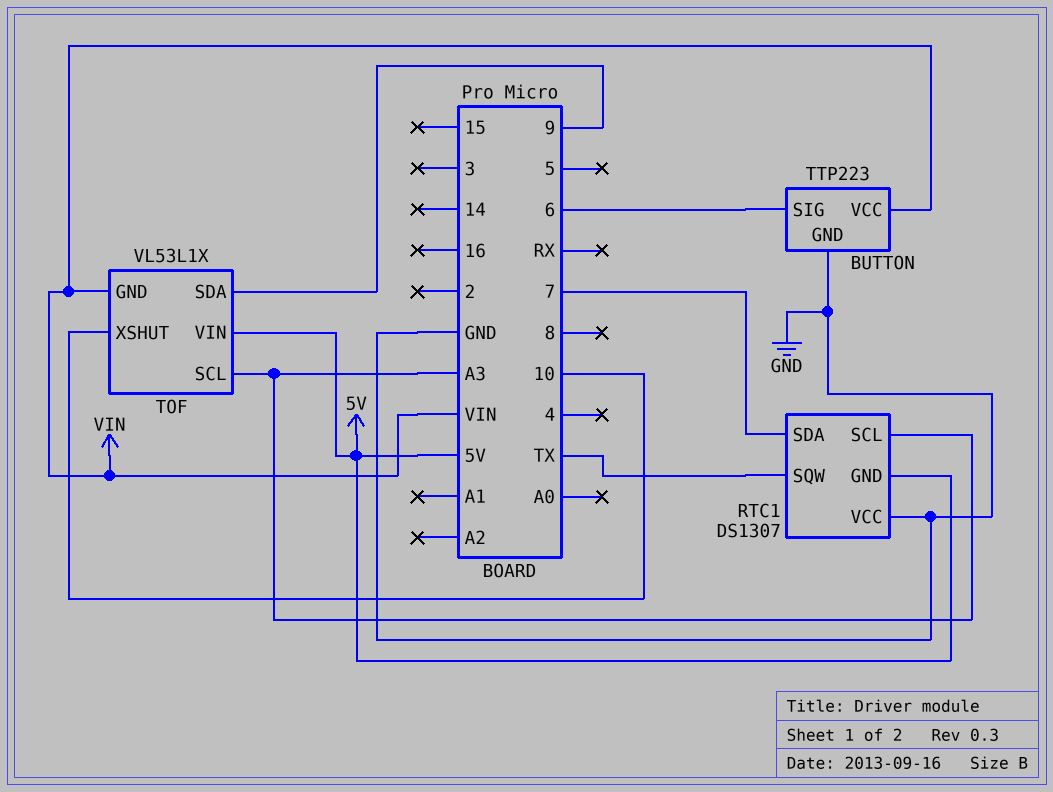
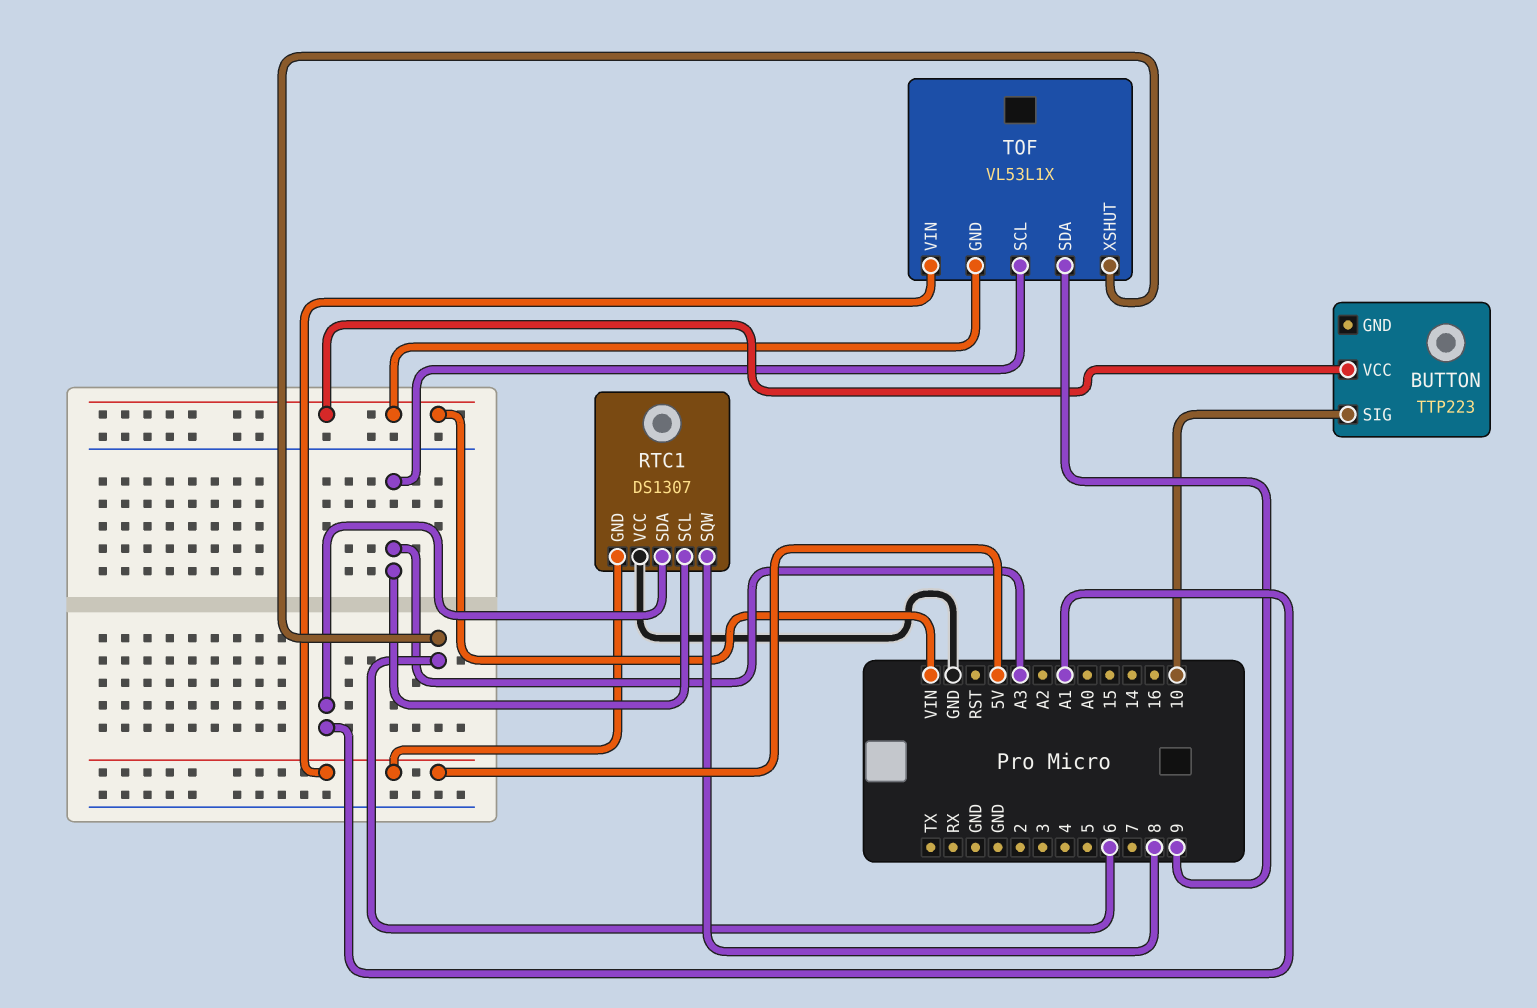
BUTTON pin GND: GND -> none
BUTTON pin SIG: 6 -> 10
RTC1 pin SDA: 7 -> A1
RTC1 pin SQW: TX -> 8
TOF pin XSHUT: 10 -> 6

